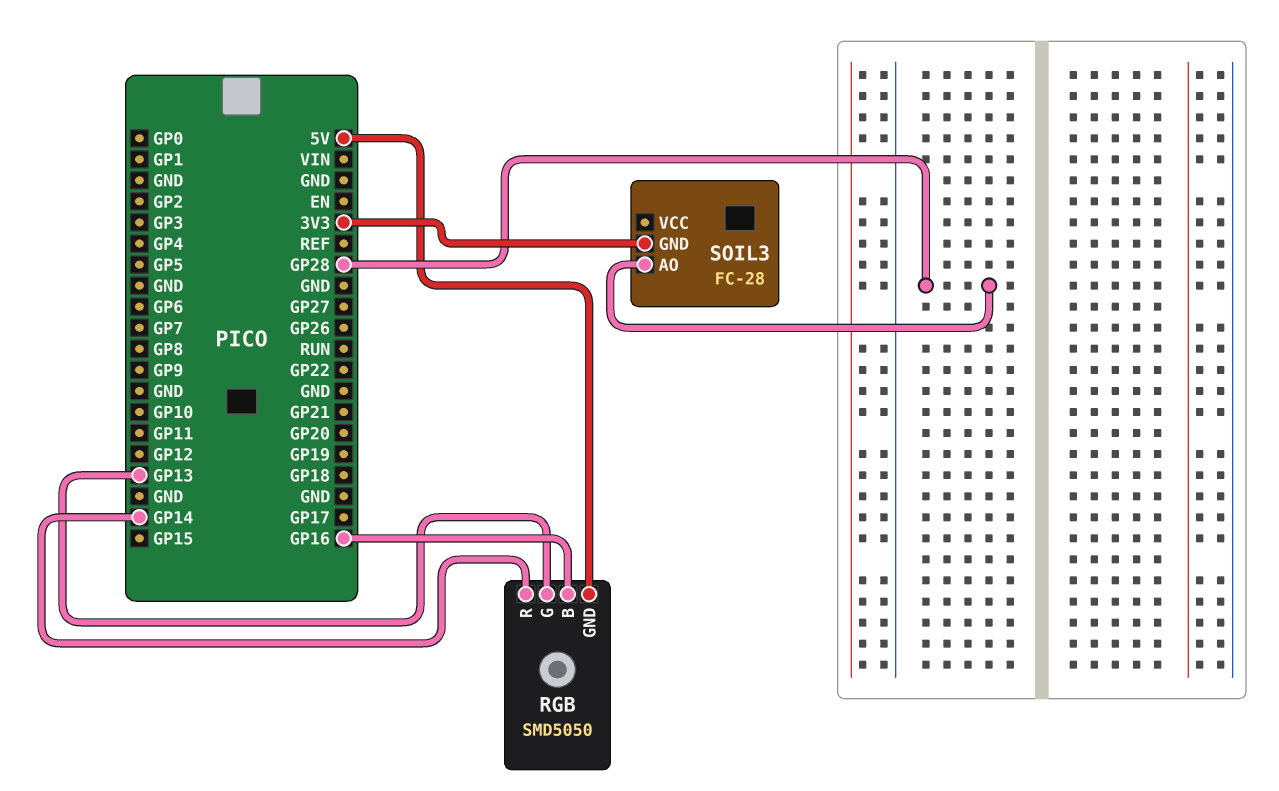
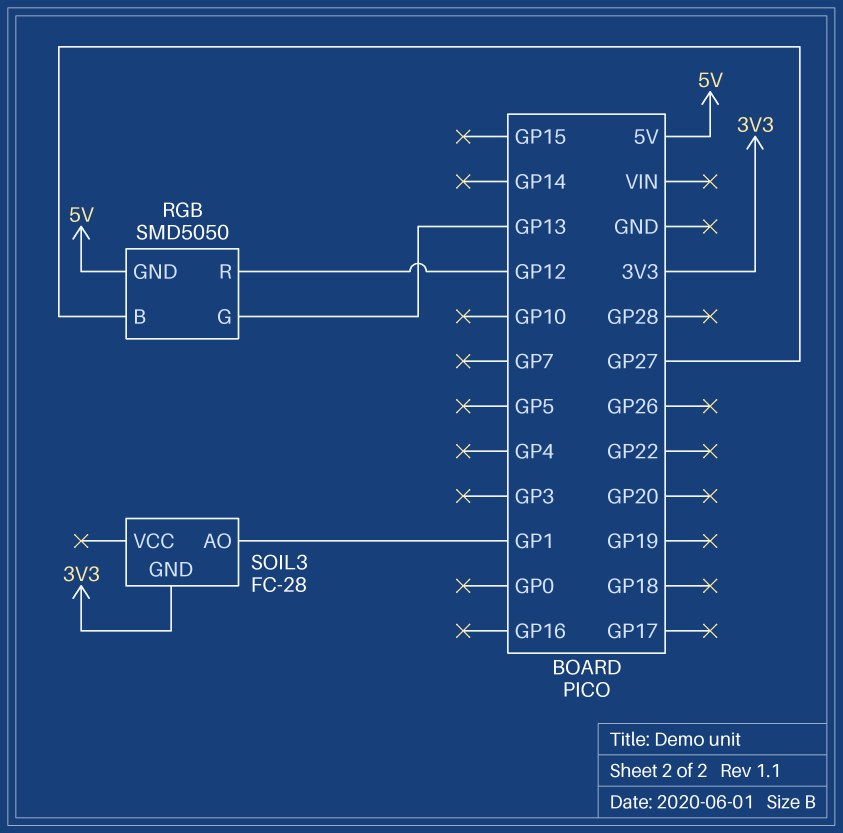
RGB pin B: GP16 -> GP27
RGB pin R: GP14 -> GP12
SOIL3 pin AO: GP28 -> GP1

